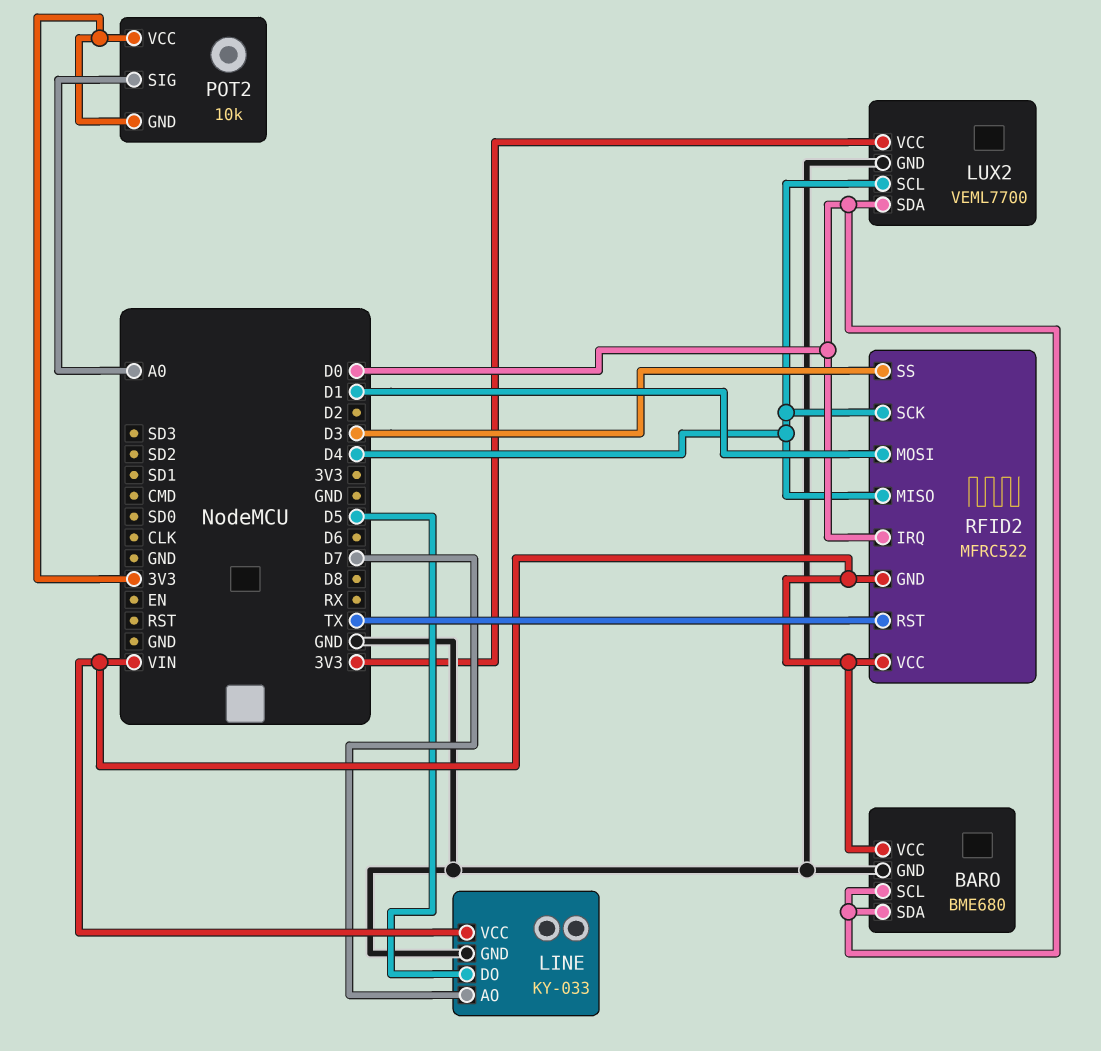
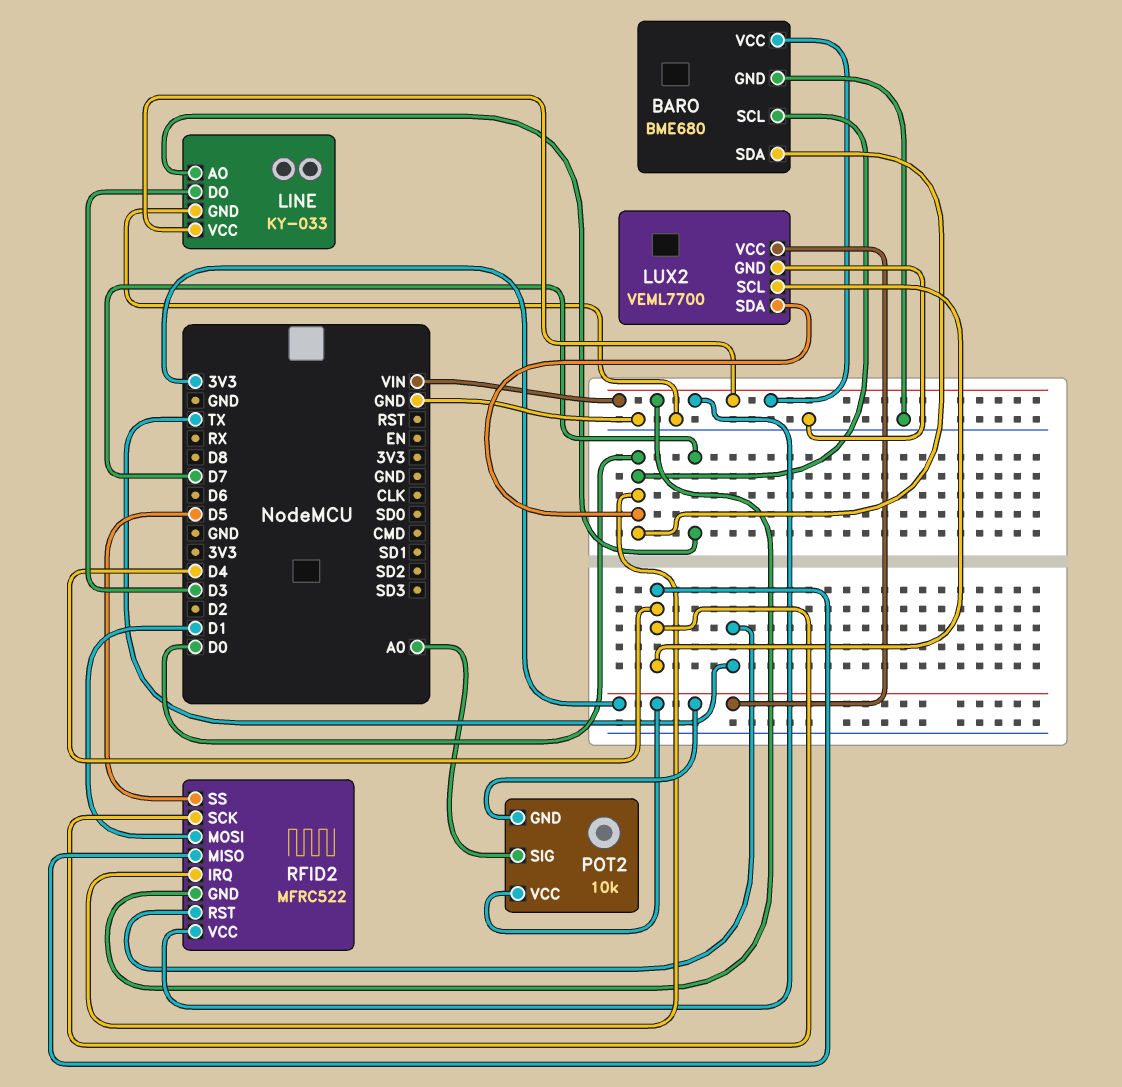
LINE pin DO: D5 -> D3
RFID2 pin SS: D3 -> D5

